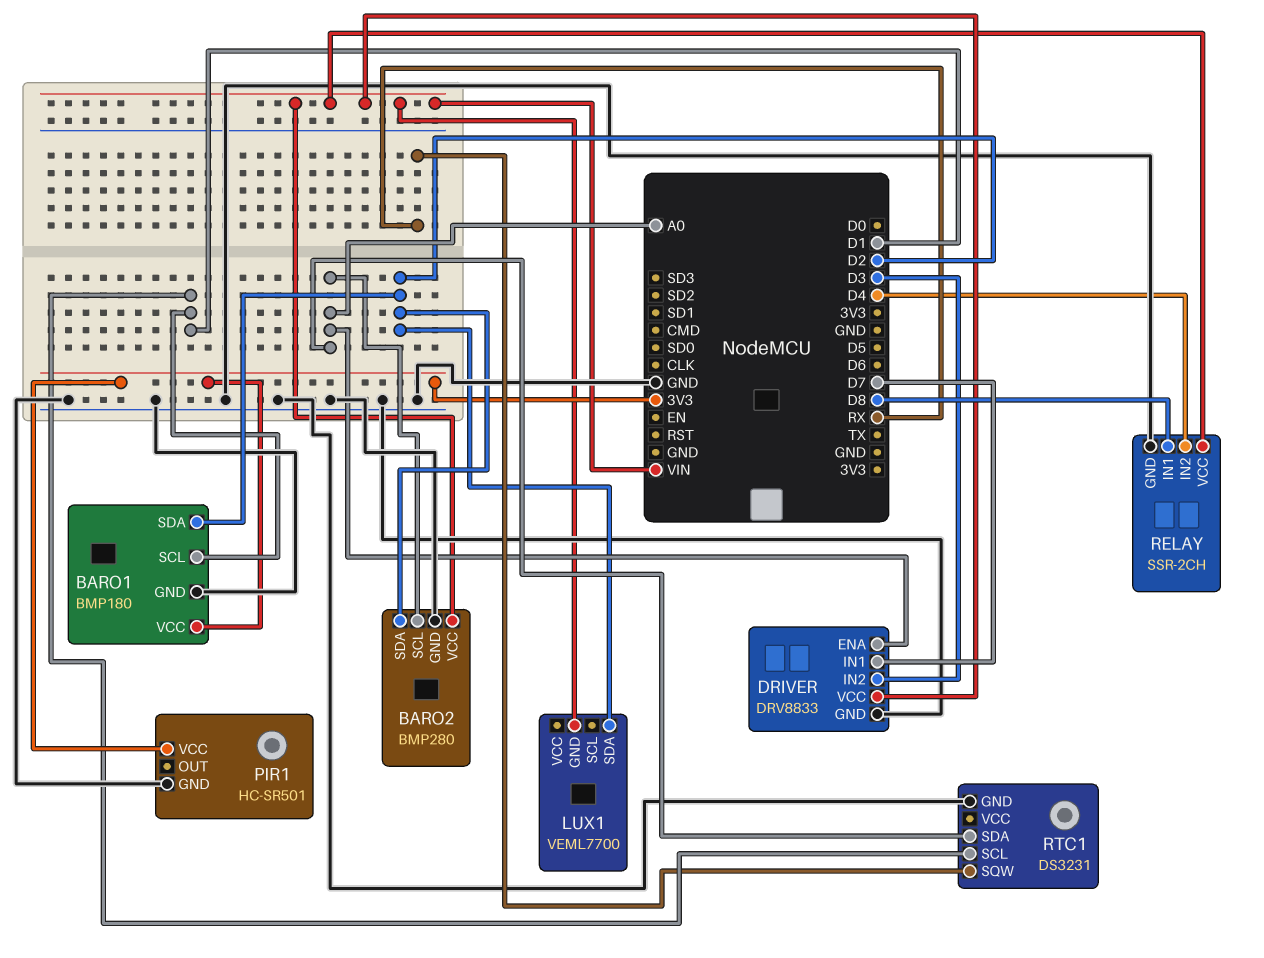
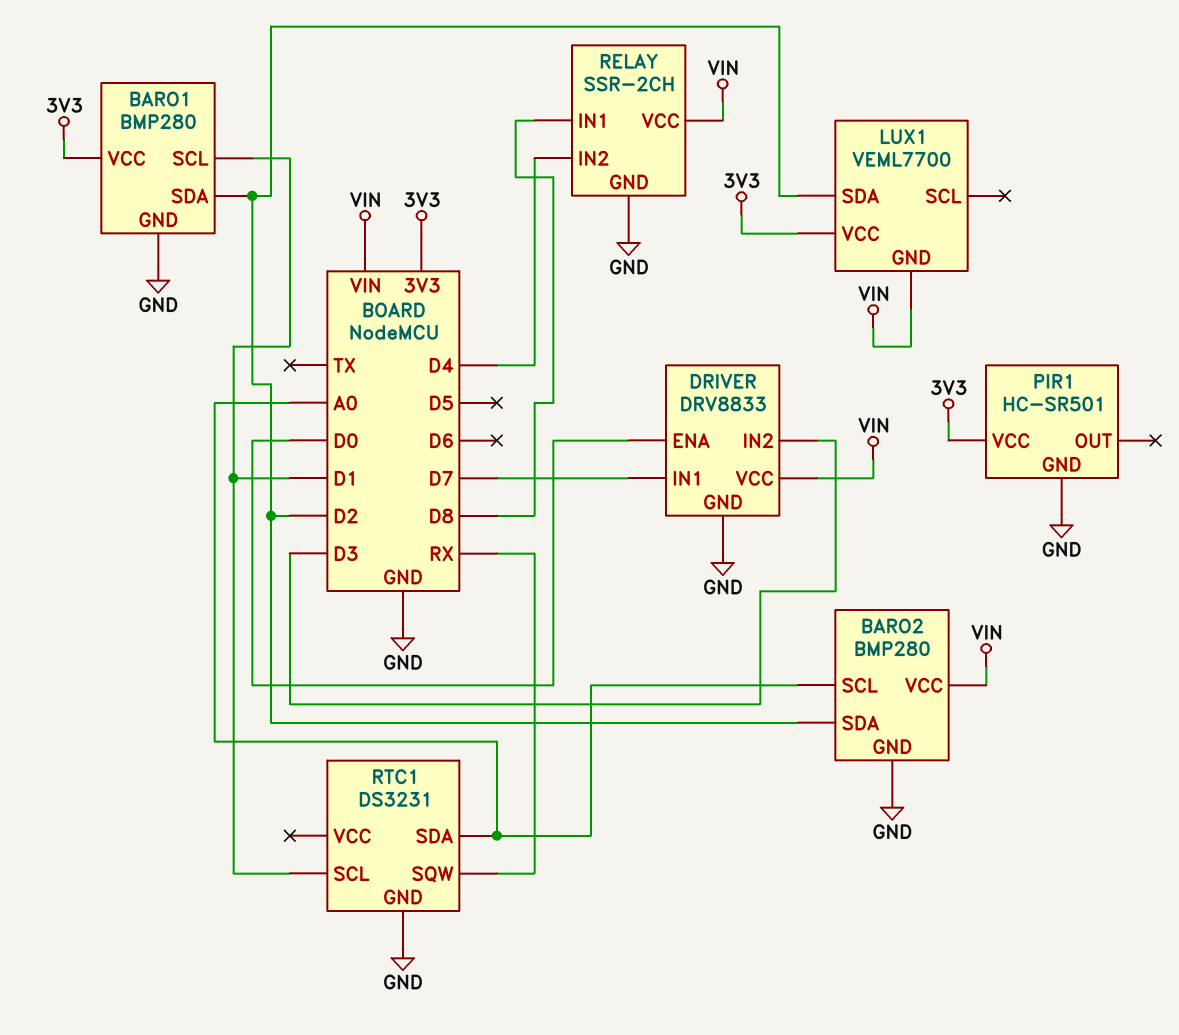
BARO1: BMP180 -> BMP280
DRIVER pin ENA: A0 -> D0
LUX1 pin VCC: none -> 3V3

